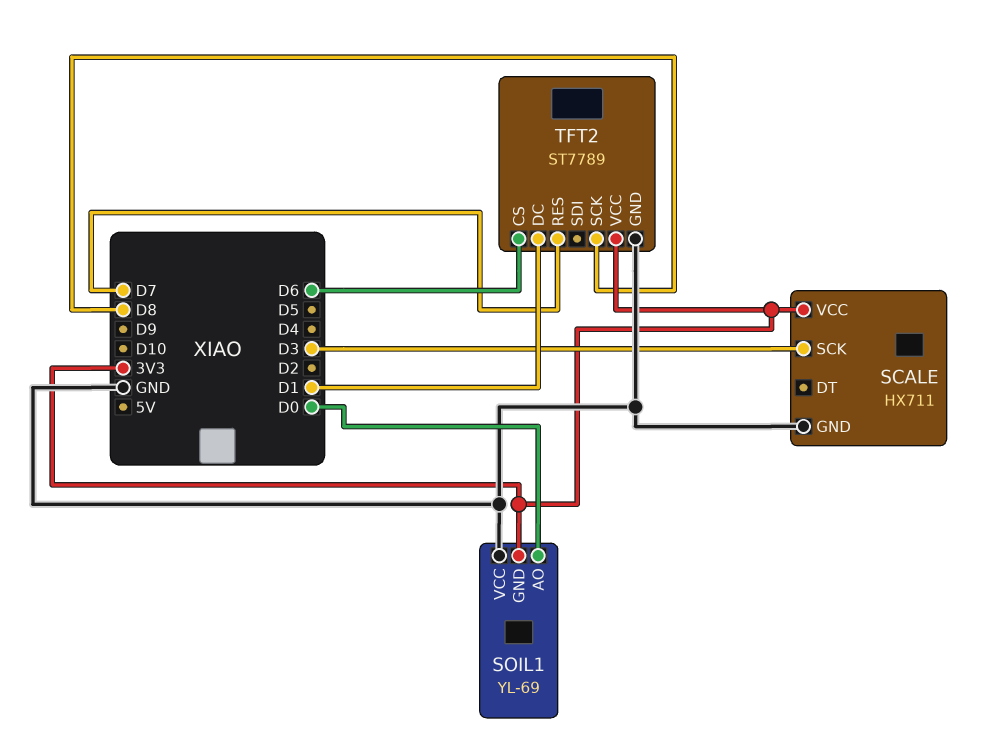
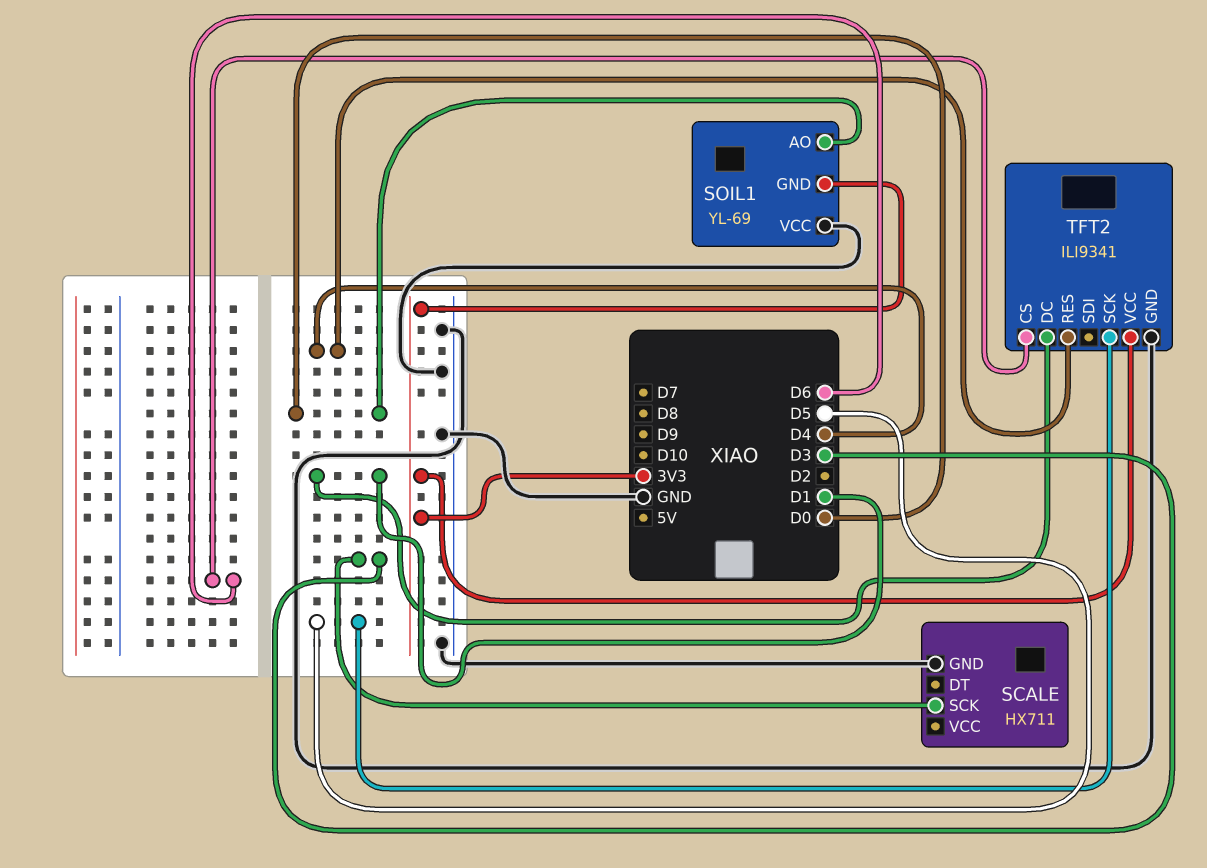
SCALE pin VCC: 3V3 -> none
TFT2: ST7789 -> ILI9341
TFT2 pin RES: D7 -> D4
TFT2 pin SCK: D8 -> D5

